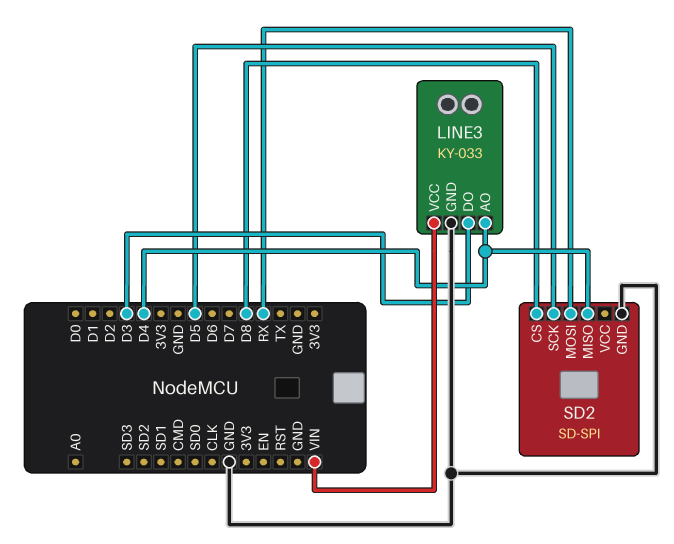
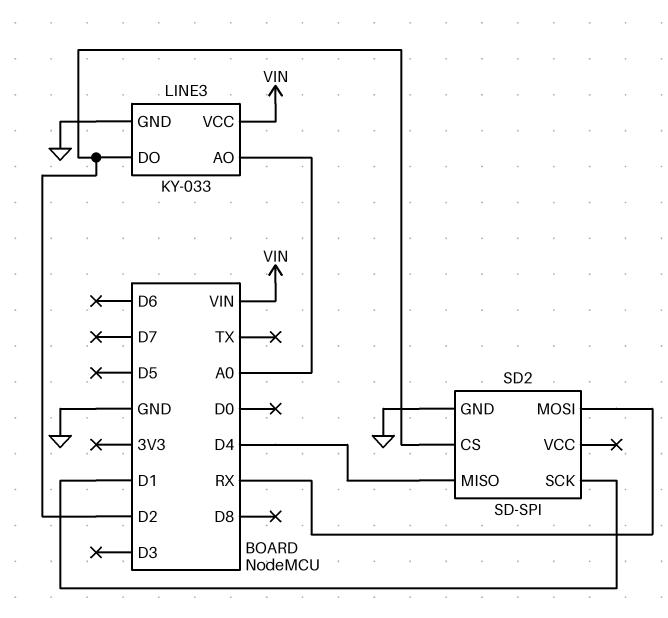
LINE3 pin AO: D4 -> A0
LINE3 pin DO: D3 -> D2
SD2 pin CS: D8 -> D2
SD2 pin SCK: D5 -> D1

